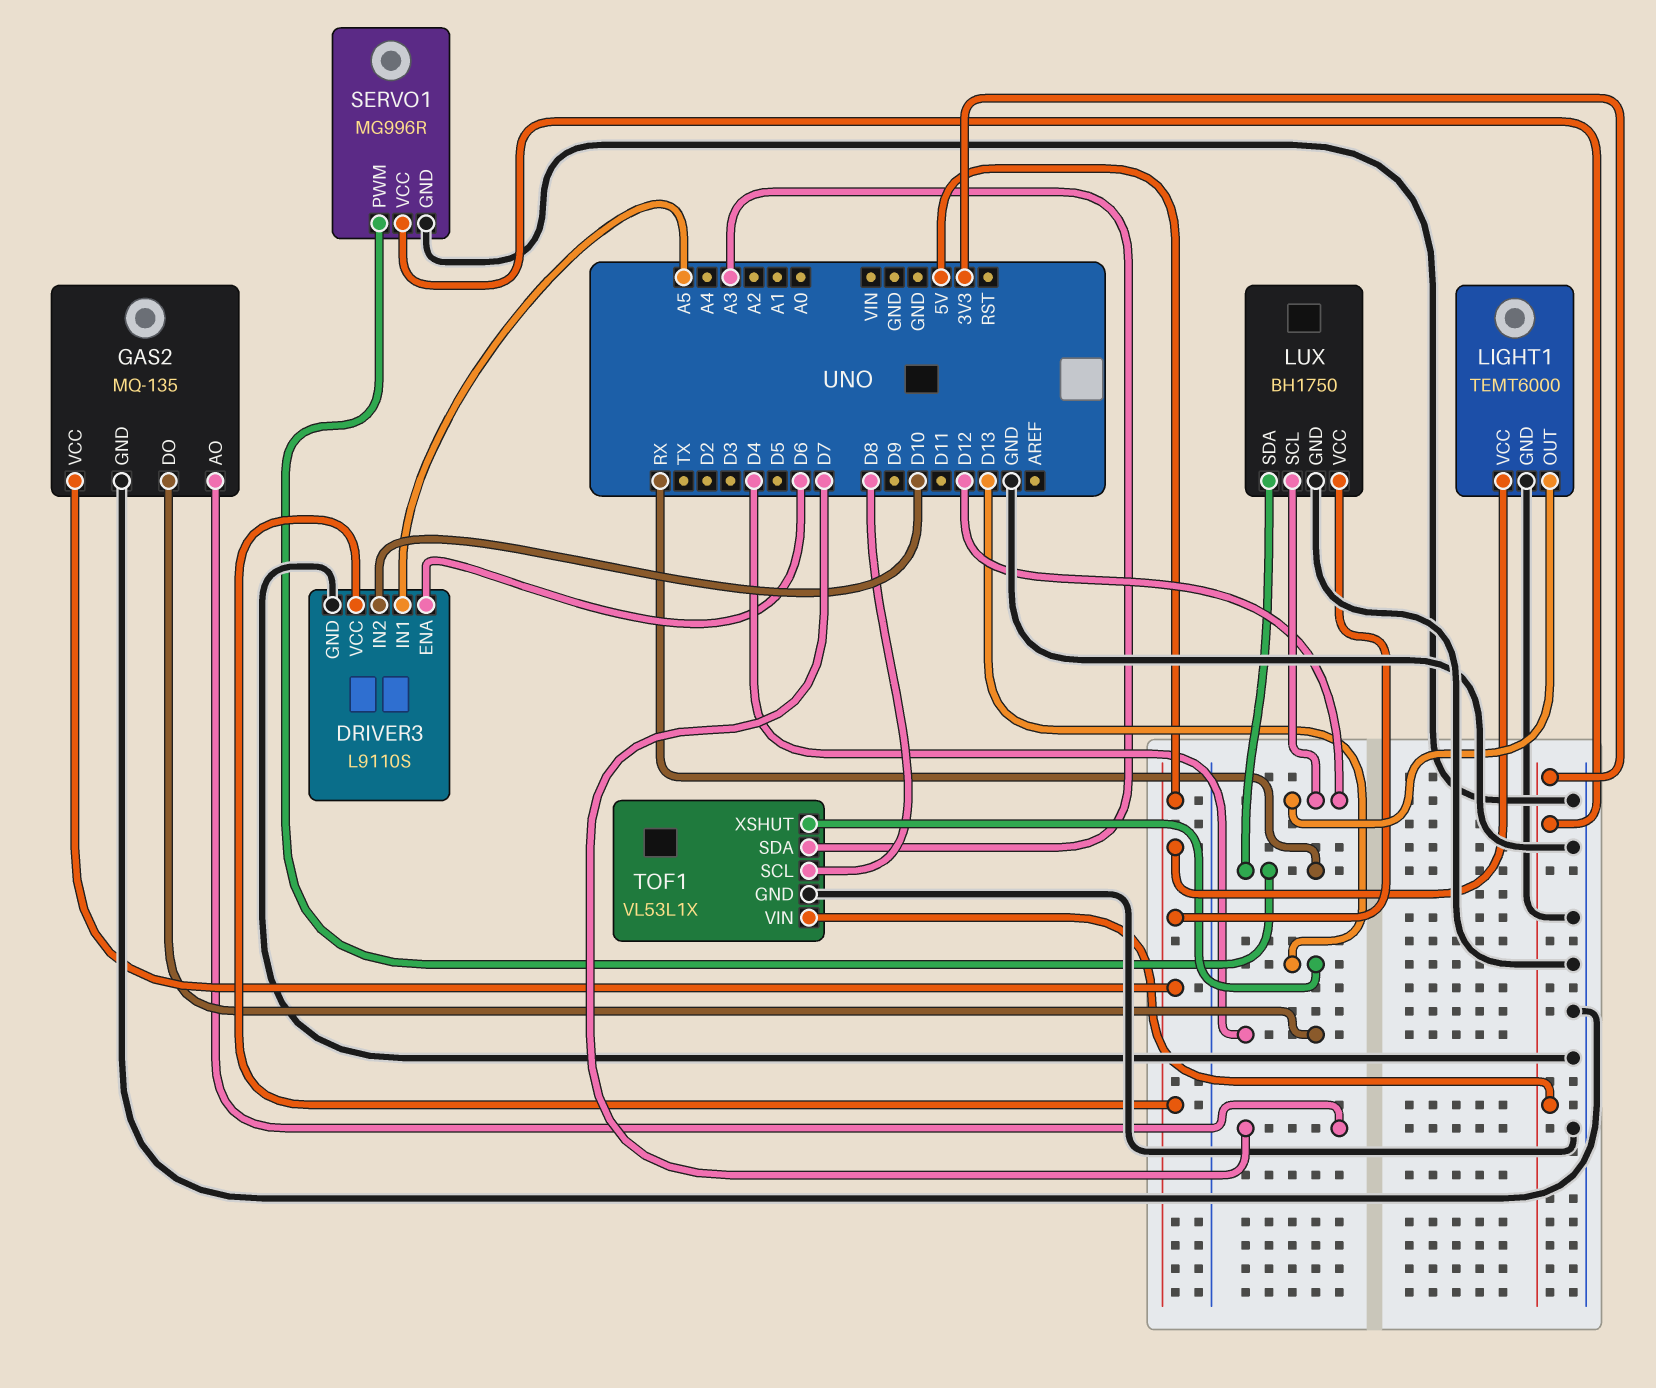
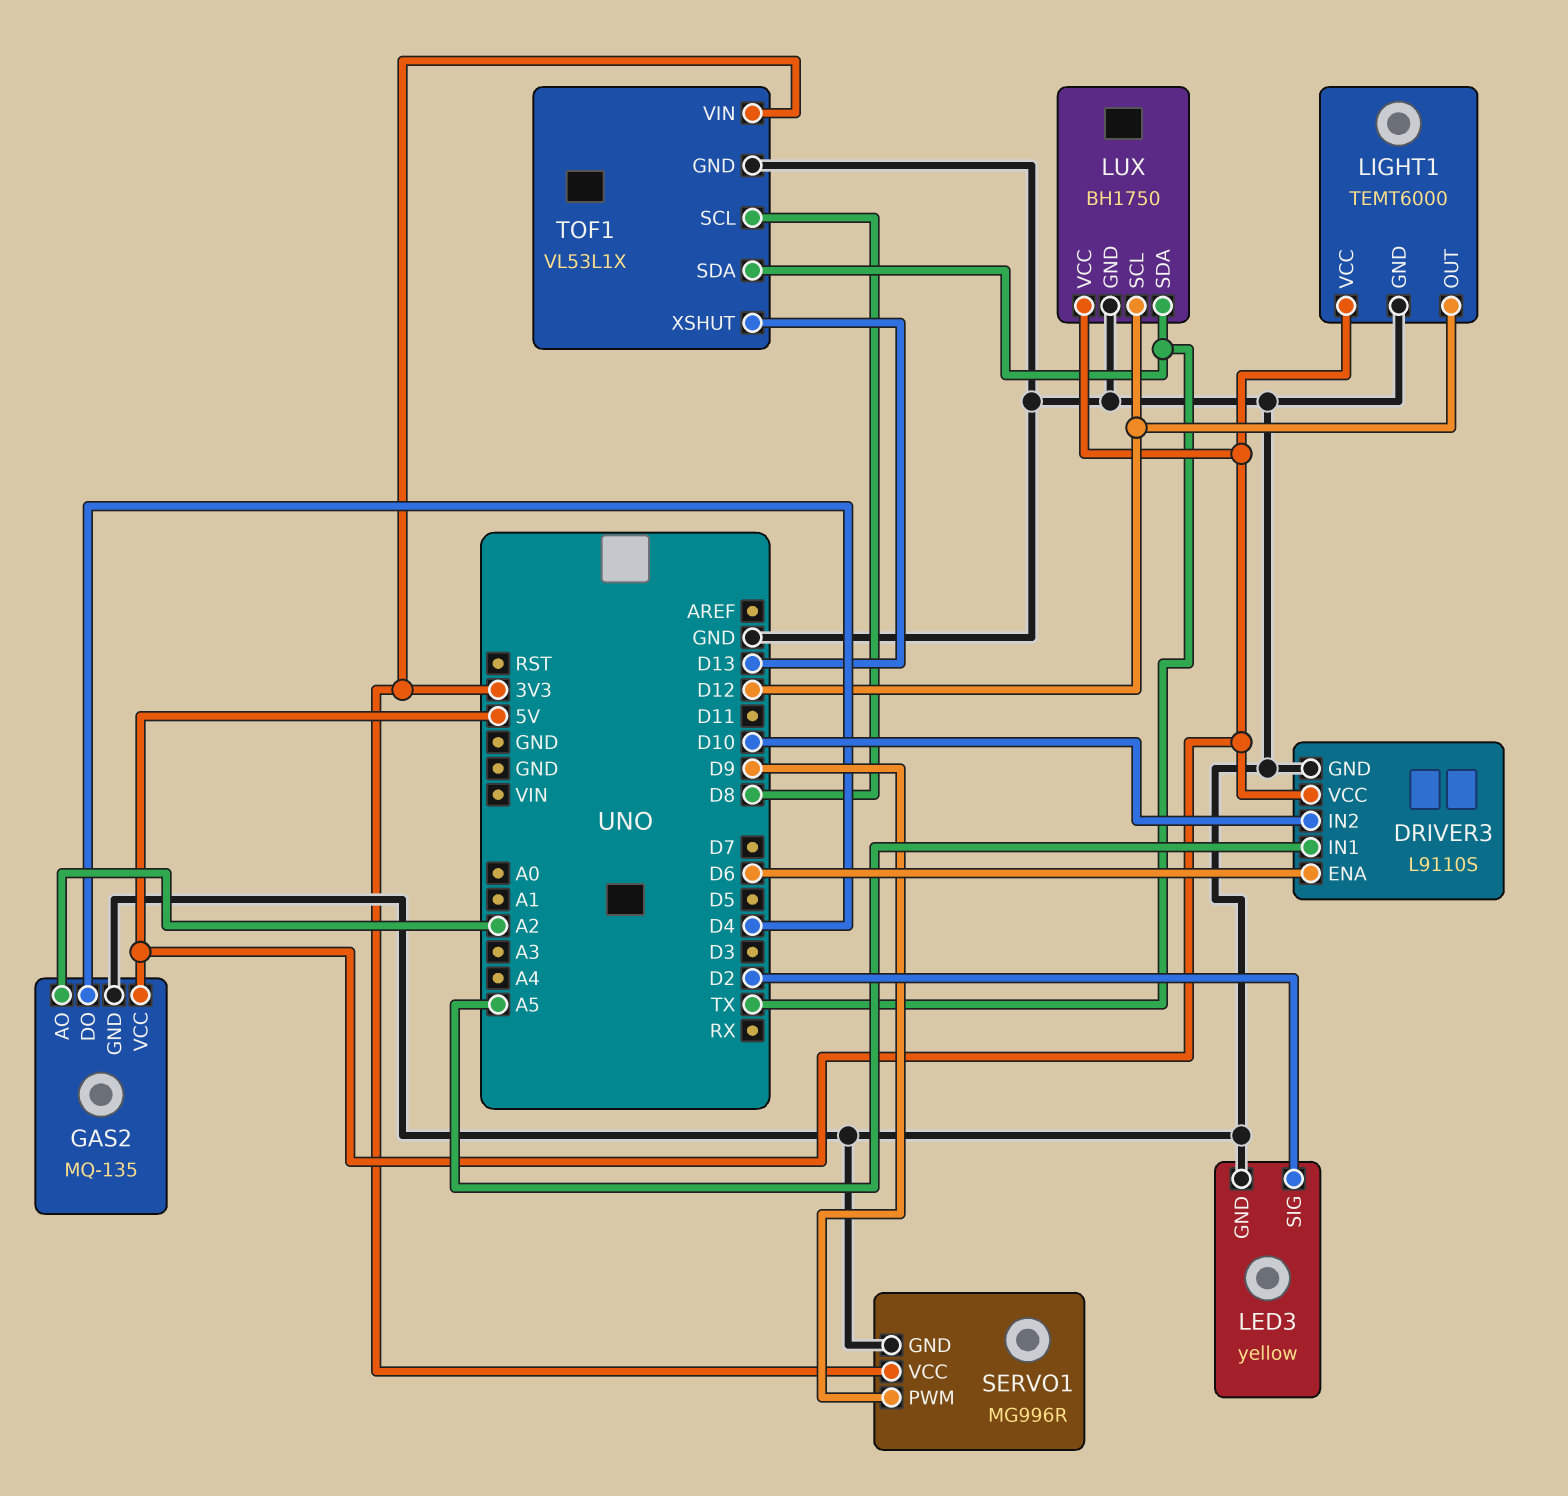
GAS2 pin AO: D7 -> A2
LED3: none -> yellow
LED3 pin GND: none -> GND
LED3 pin SIG: none -> D2
LUX pin SDA: RX -> TX
SERVO1 pin PWM: RX -> D9
TOF1 pin SDA: A3 -> TX

